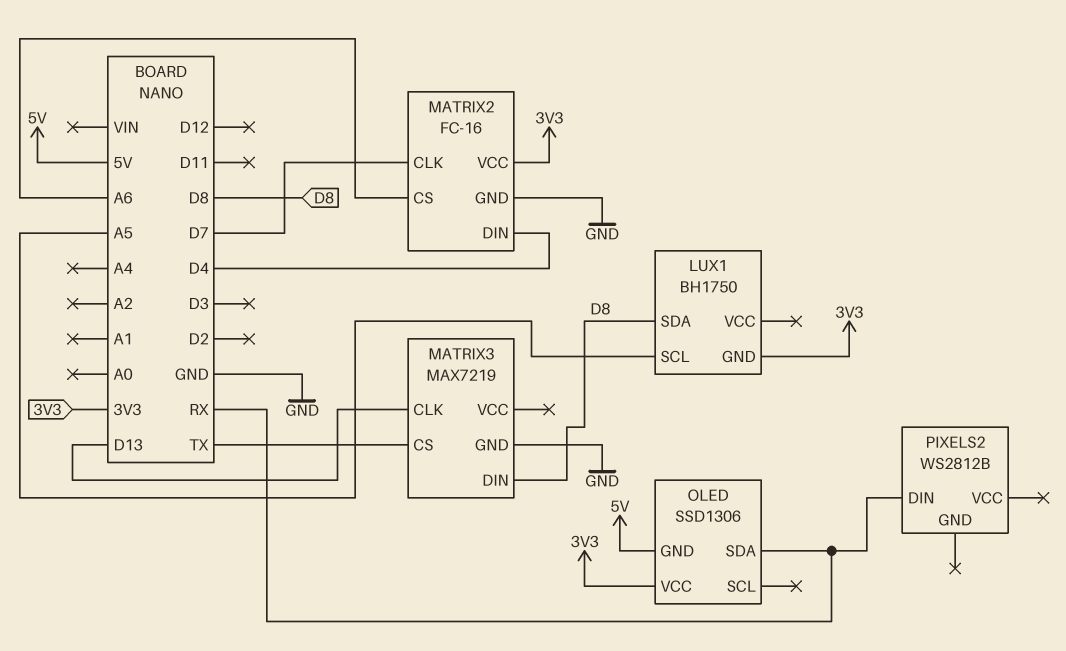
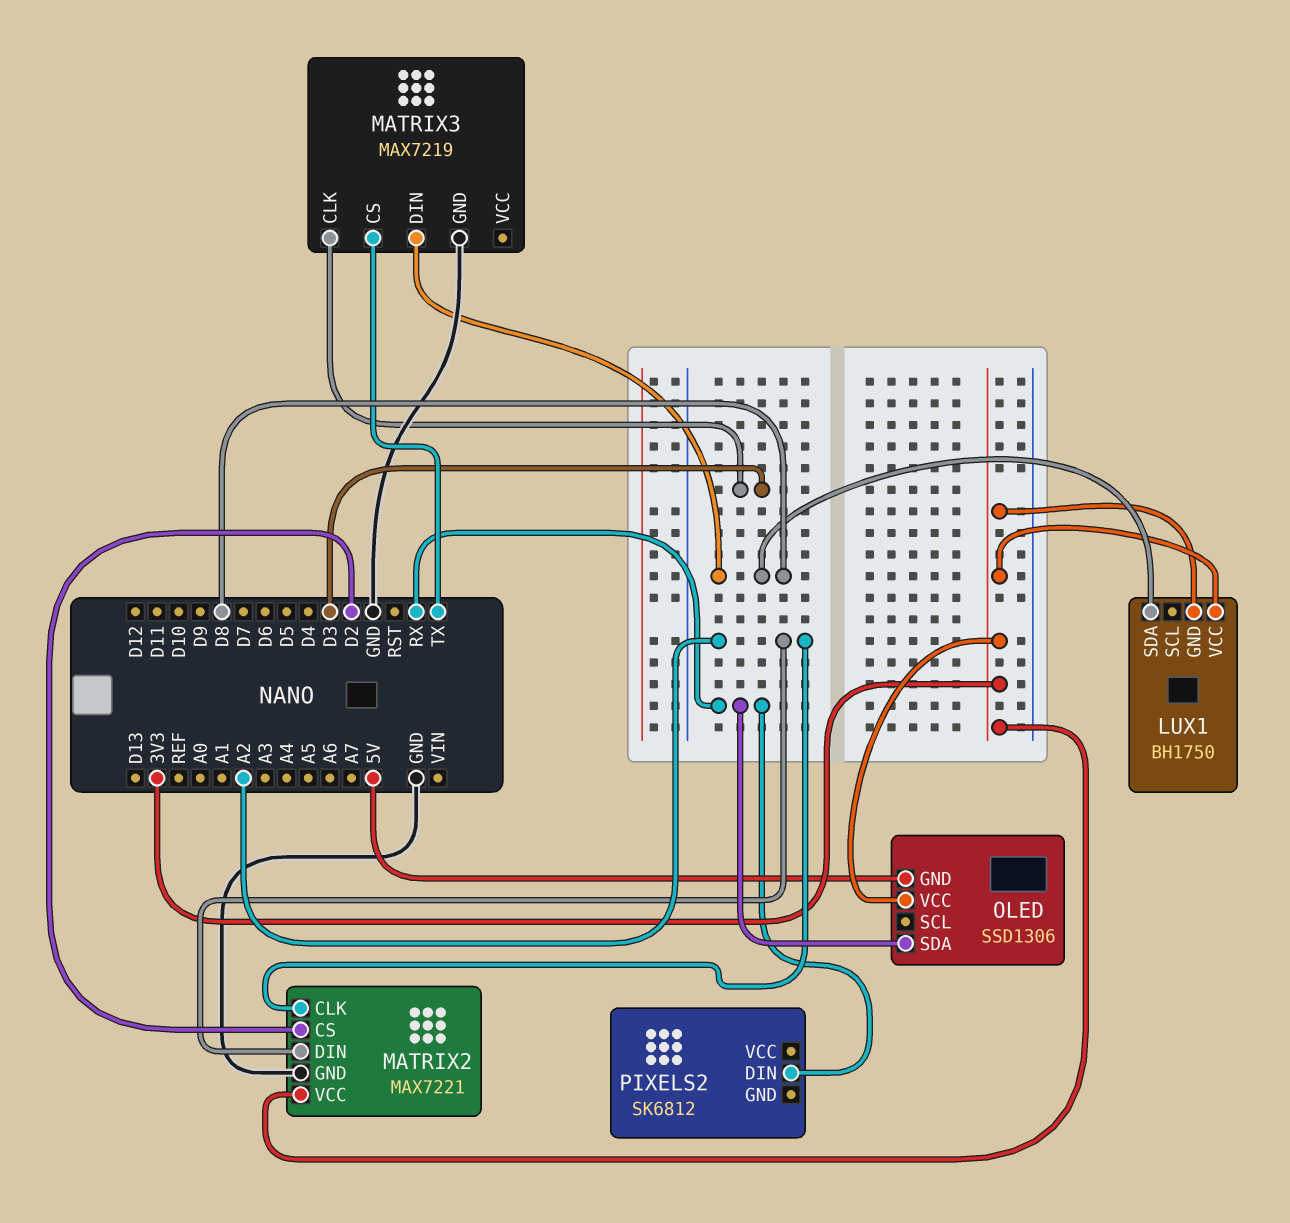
LUX1 pin SCL: A5 -> none
LUX1 pin VCC: none -> 3V3
MATRIX2: FC-16 -> MAX7221
MATRIX2 pin CLK: D7 -> A2
MATRIX2 pin CS: A6 -> D2
MATRIX2 pin DIN: D4 -> A2
MATRIX3 pin CLK: D13 -> D3
PIXELS2: WS2812B -> SK6812

